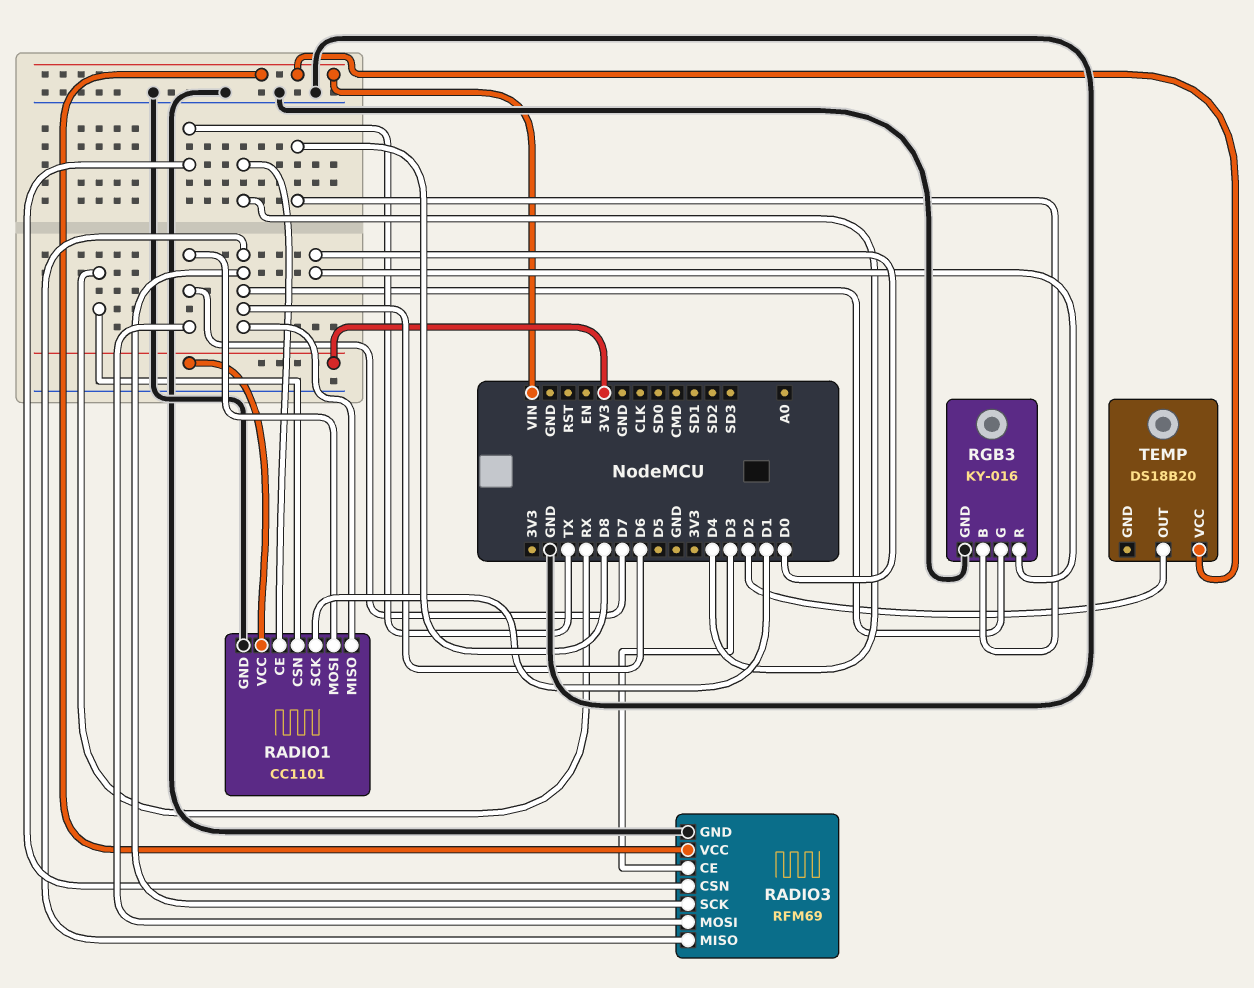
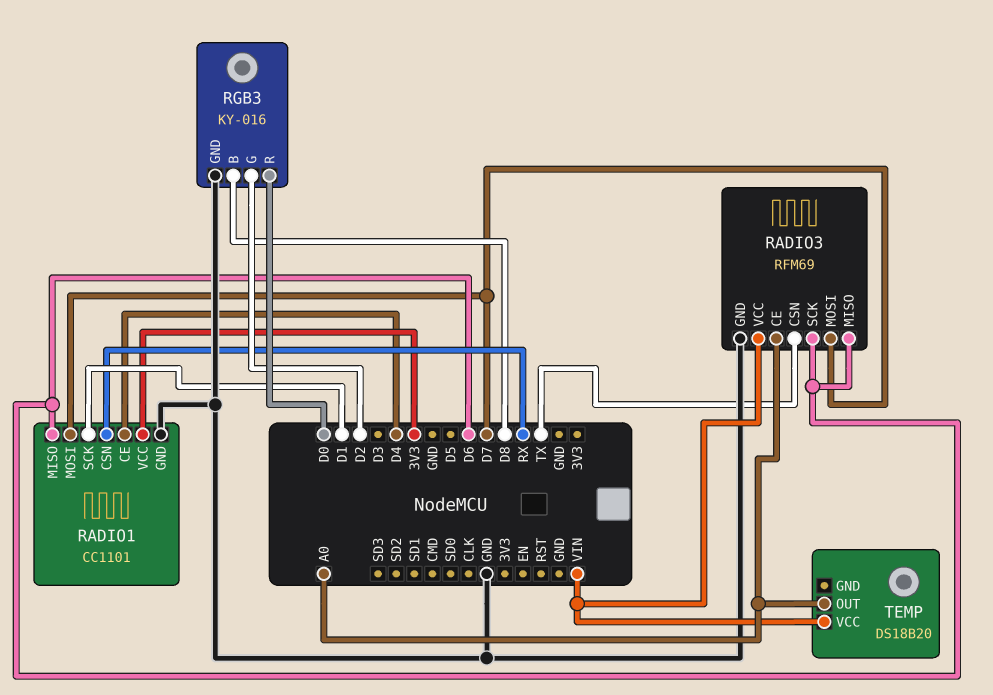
RADIO3 pin CE: D3 -> A0
RGB3 pin G: D6 -> D2
TEMP pin OUT: D2 -> A0

